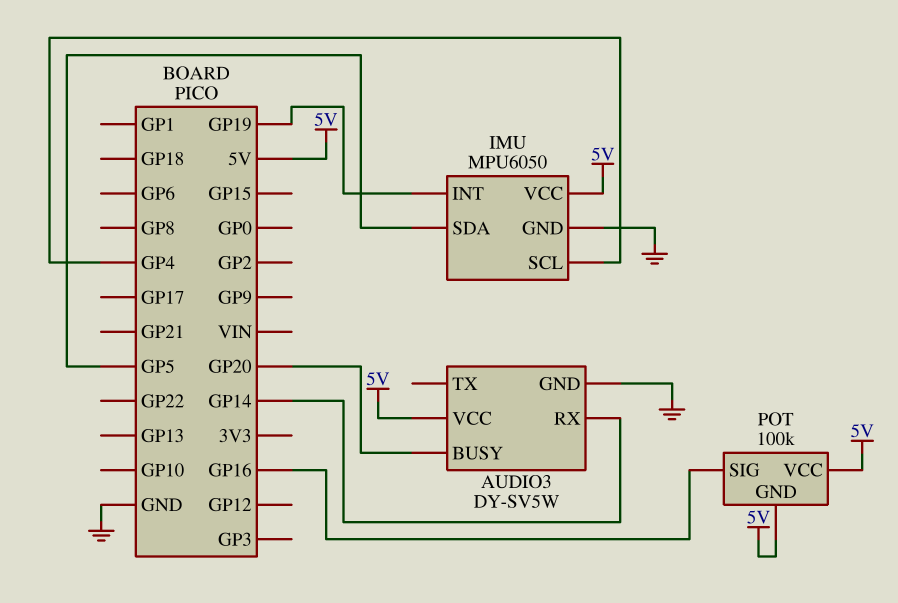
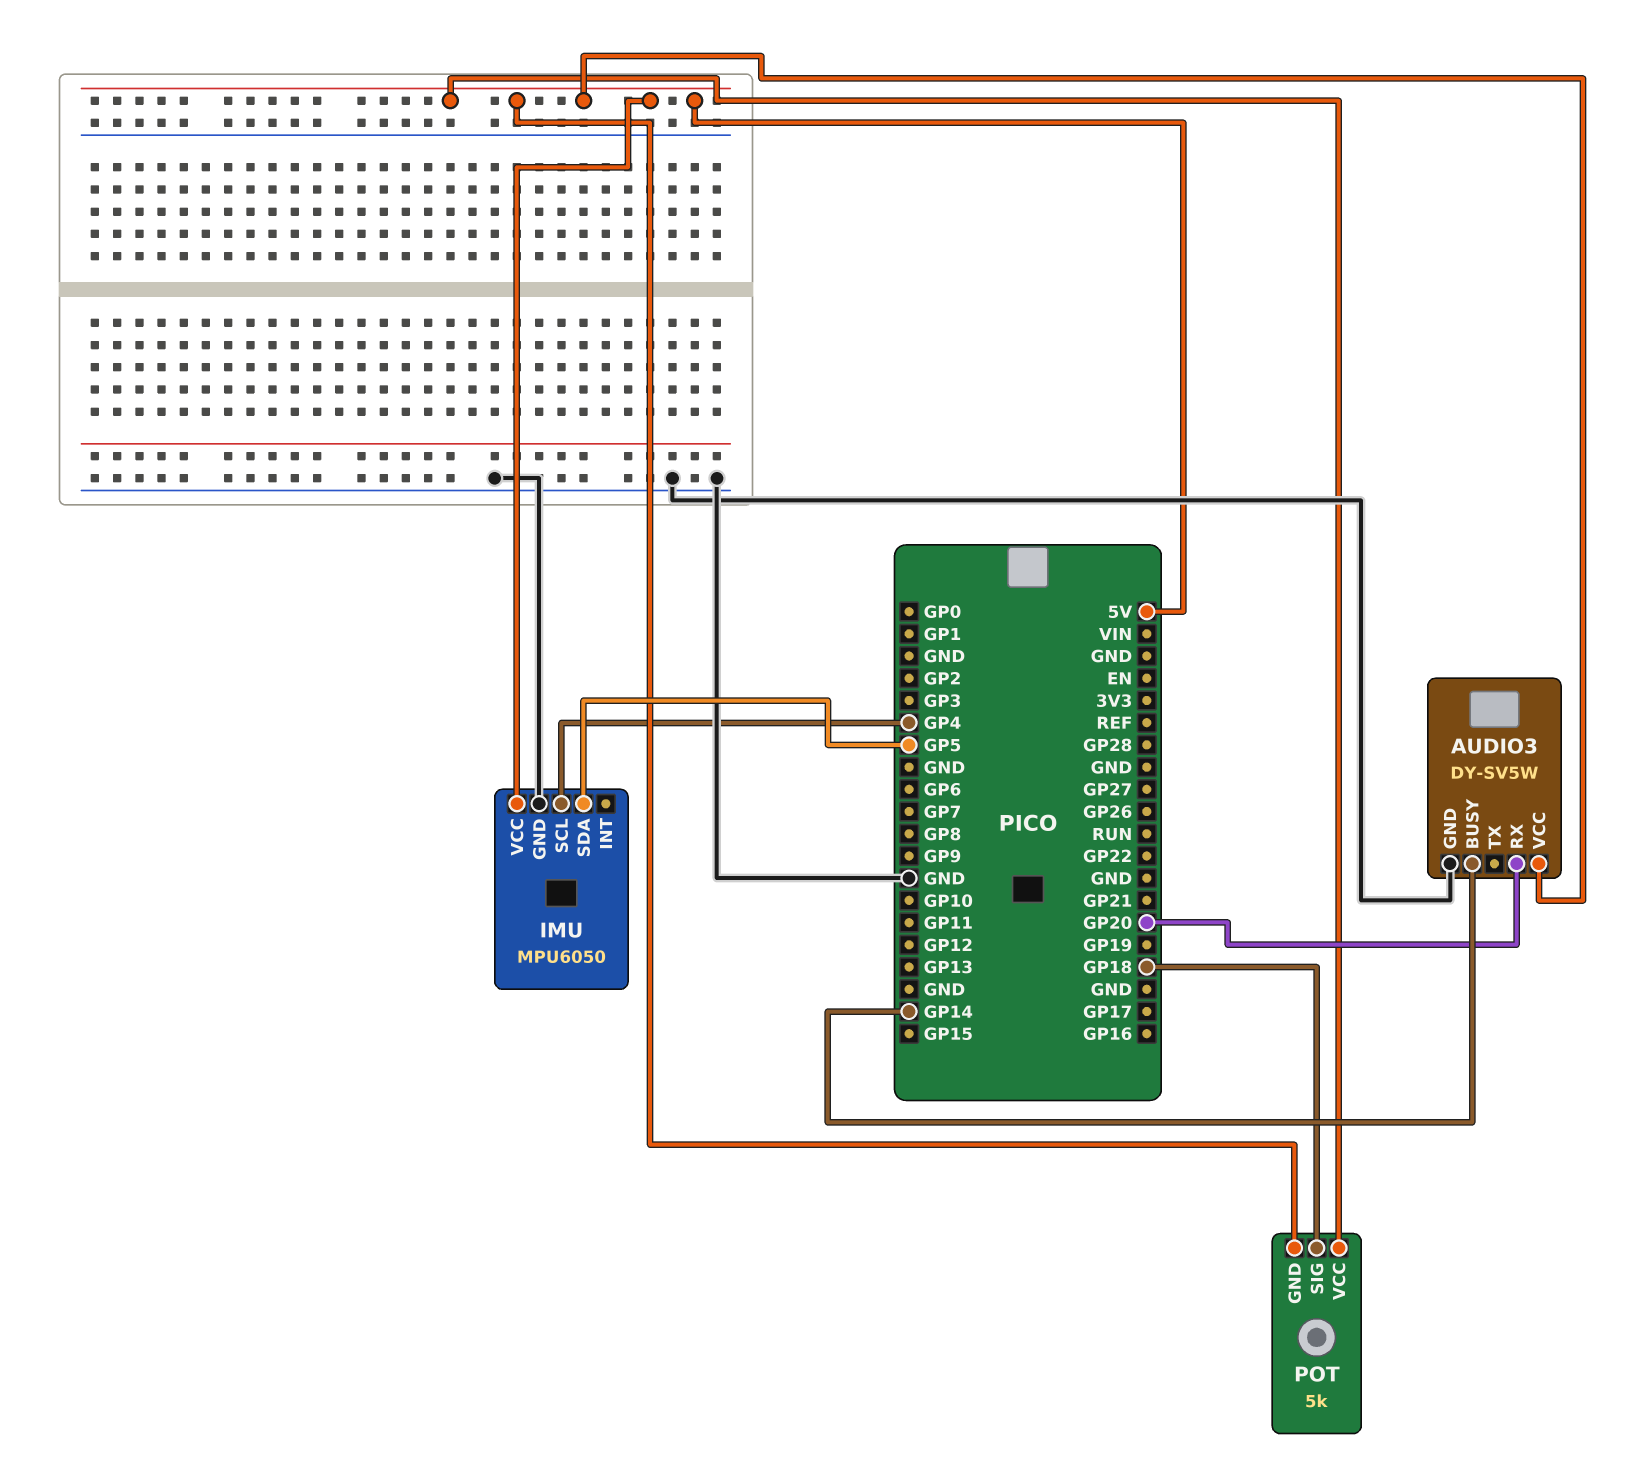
AUDIO3 pin BUSY: GP20 -> GP14
AUDIO3 pin RX: GP14 -> GP20
IMU pin INT: GP19 -> none
POT: 100k -> 5k
POT pin SIG: GP16 -> GP18

